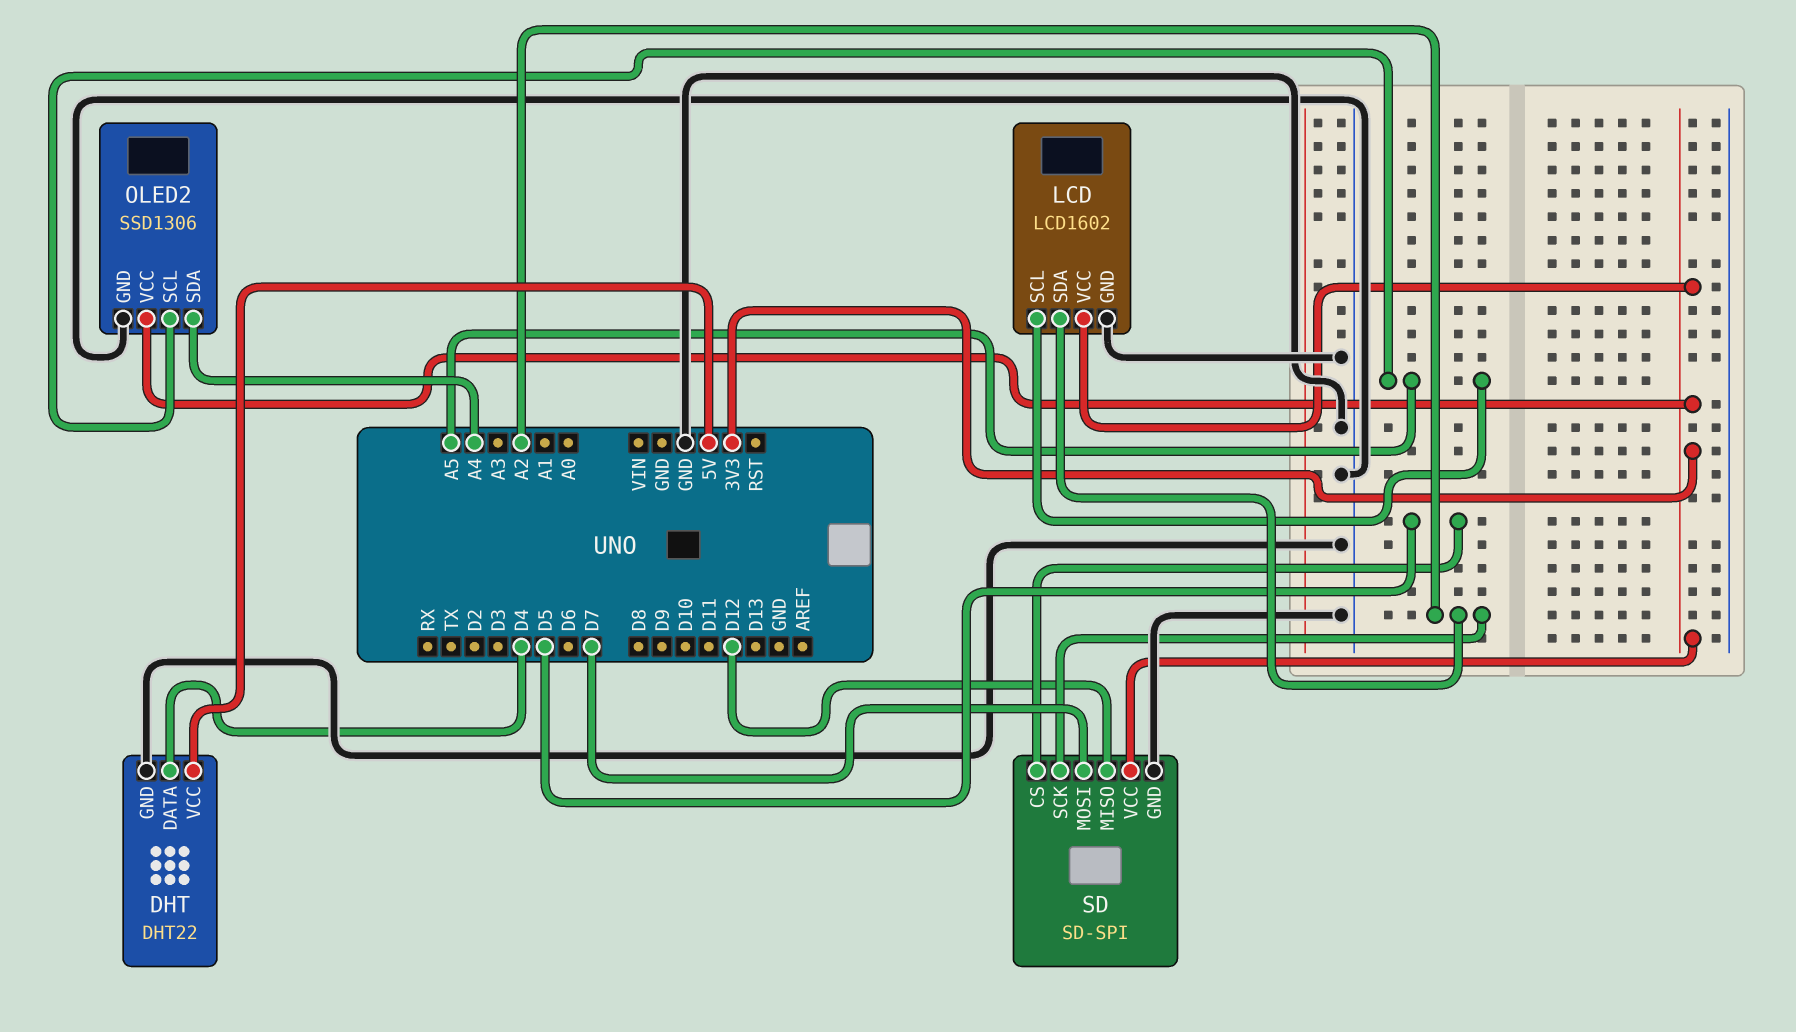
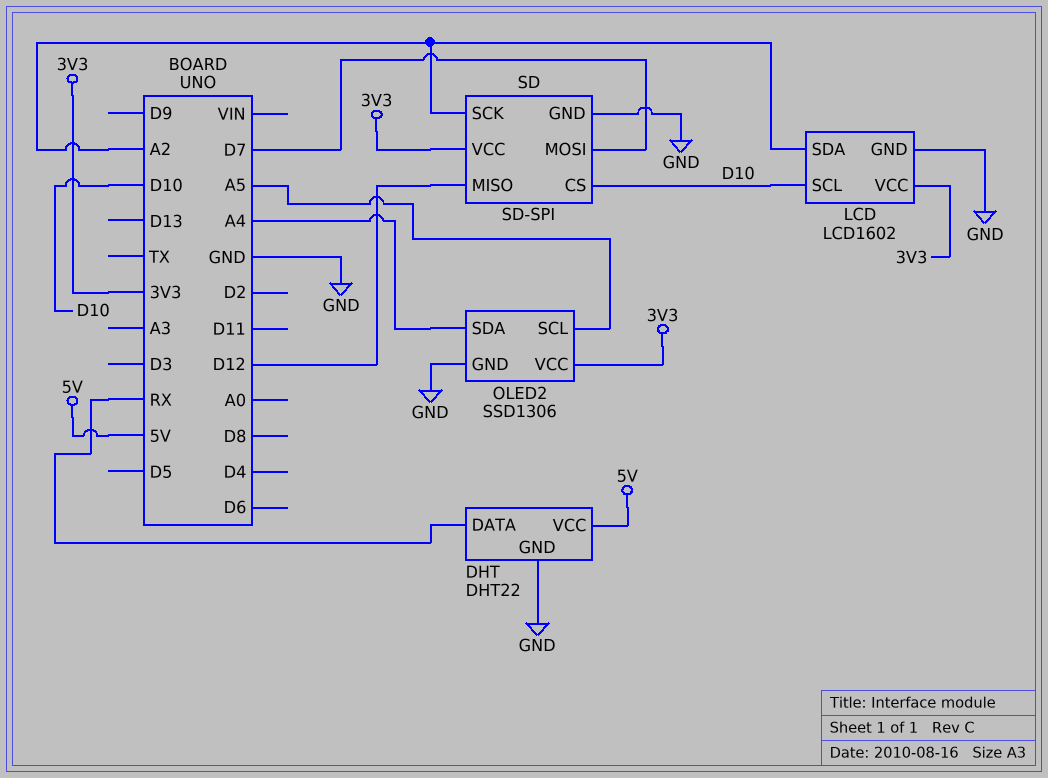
DHT pin DATA: D4 -> RX
LCD pin SCL: A5 -> D10
SD pin CS: D5 -> D10

